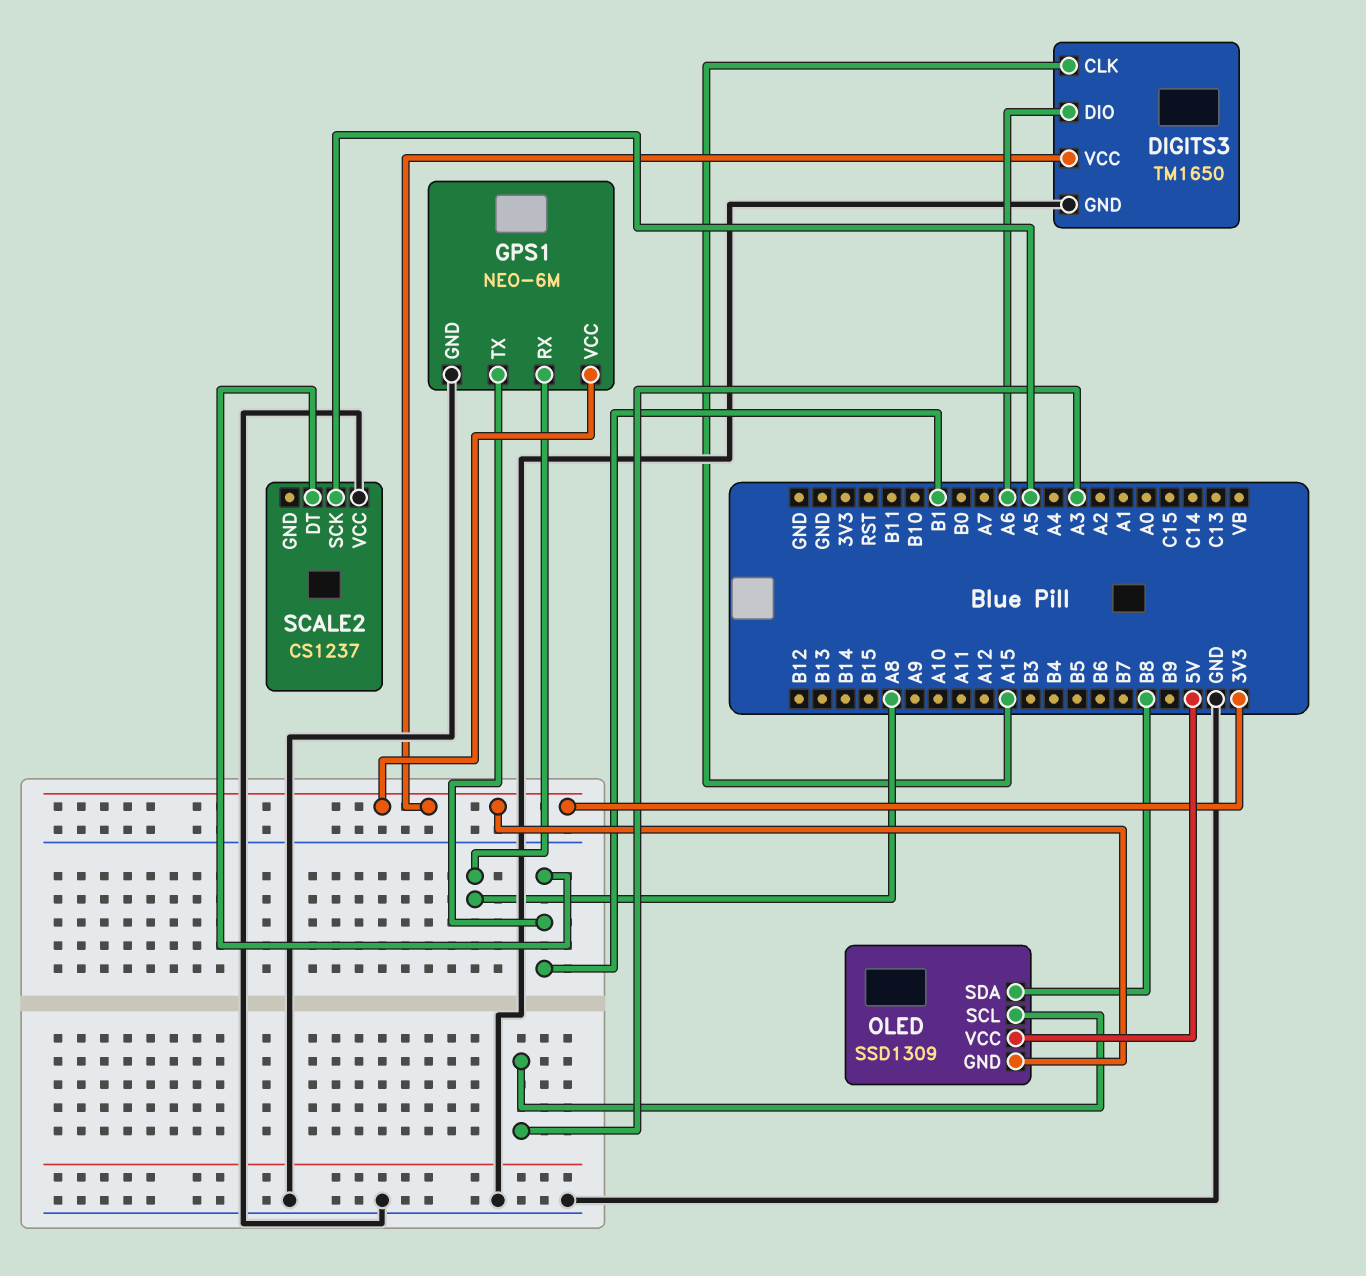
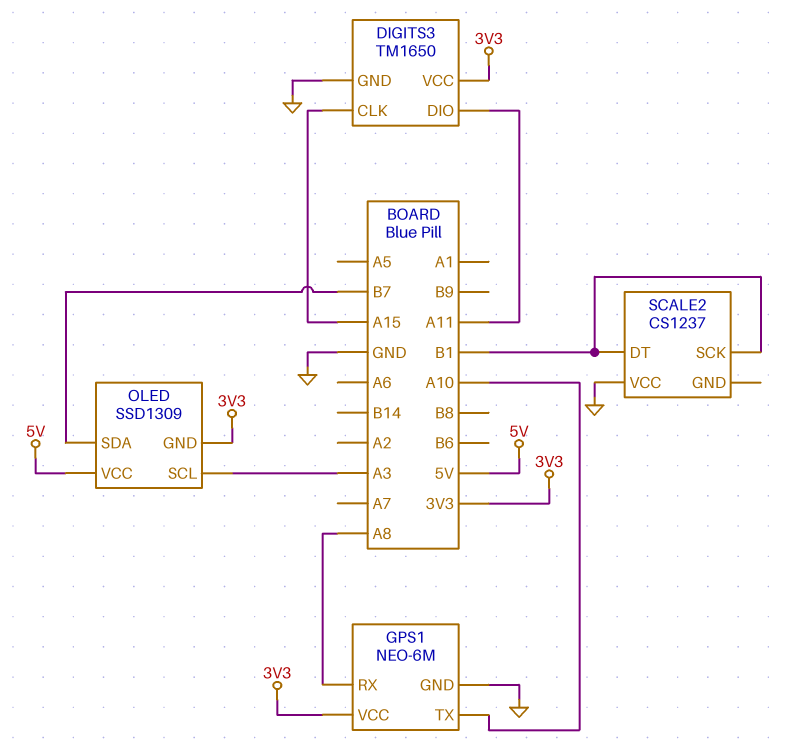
DIGITS3 pin DIO: A6 -> A11
GPS1 pin TX: B1 -> A10
OLED pin SDA: B8 -> B7
SCALE2 pin SCK: A5 -> B1

